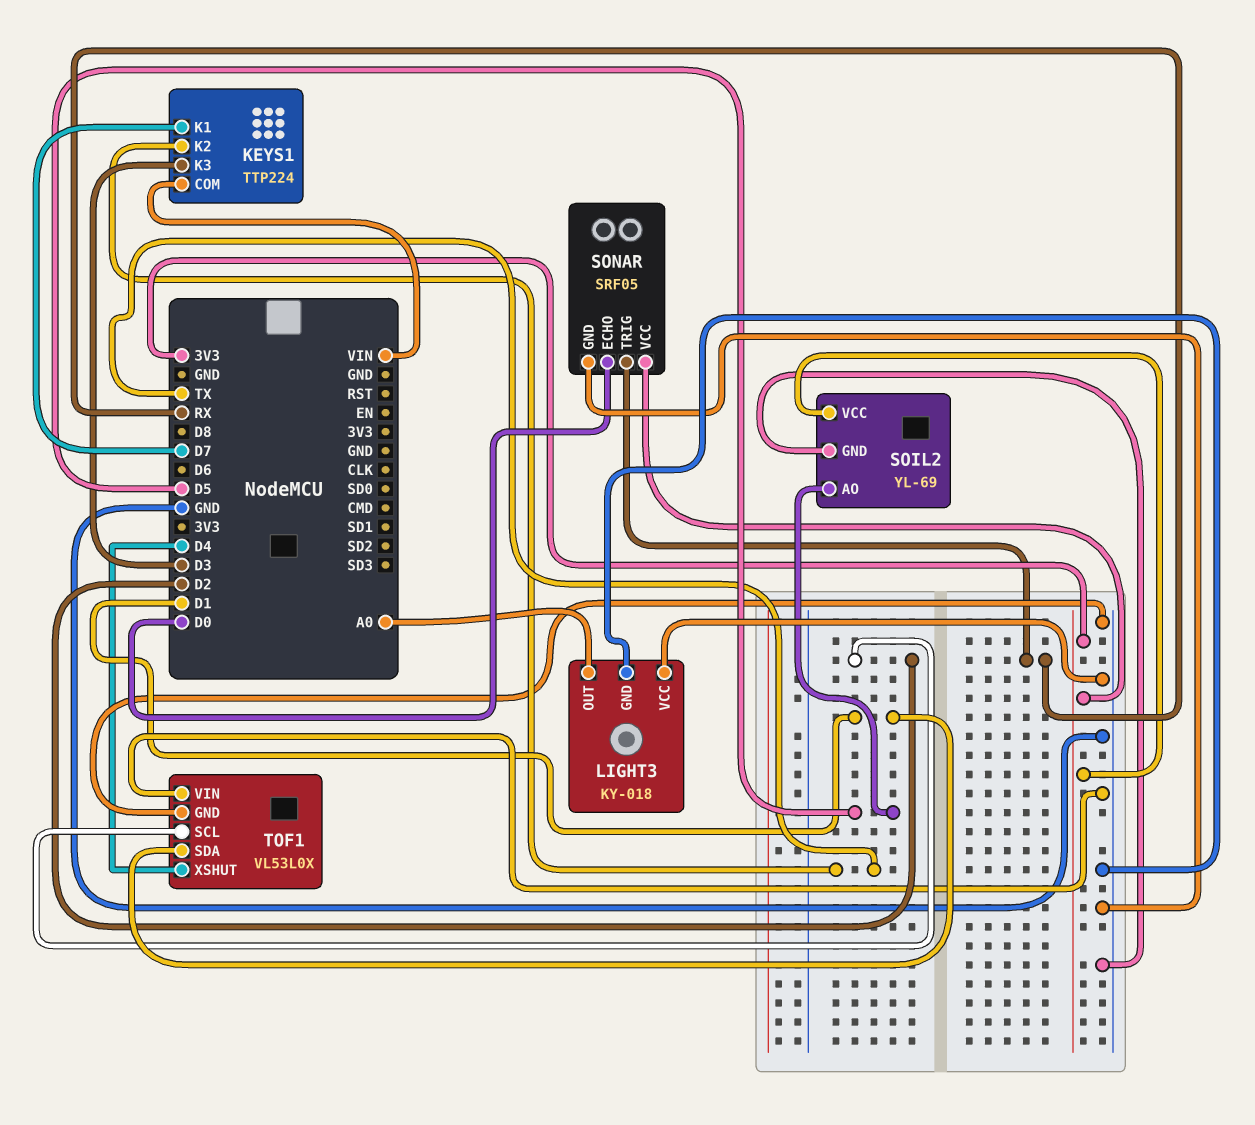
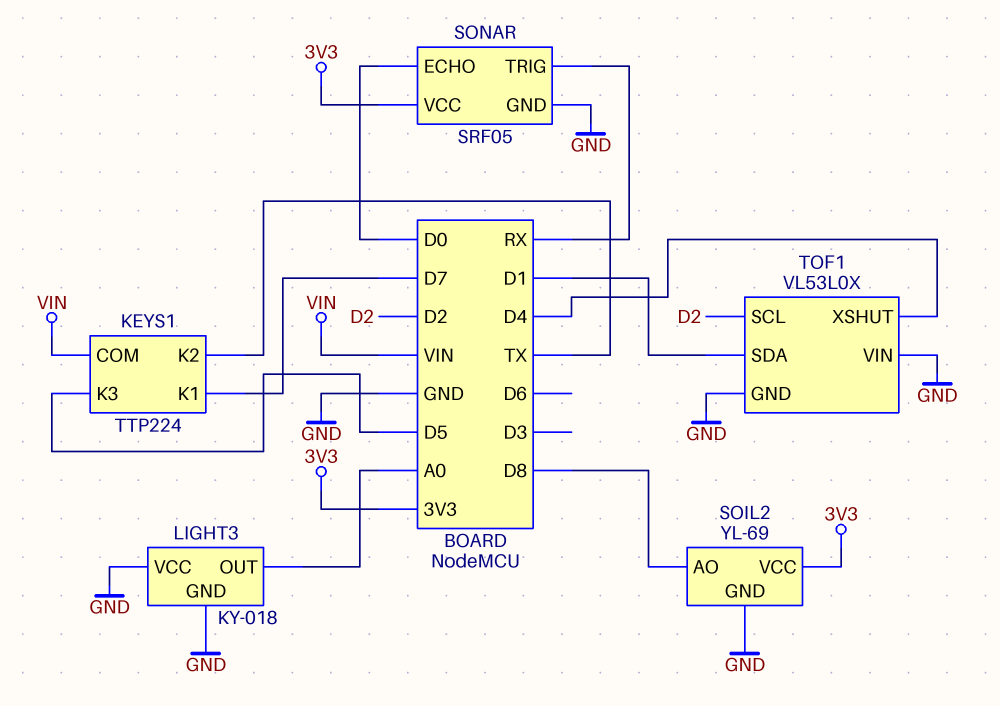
KEYS1 pin K3: D3 -> D5
SOIL2 pin AO: D5 -> D8

